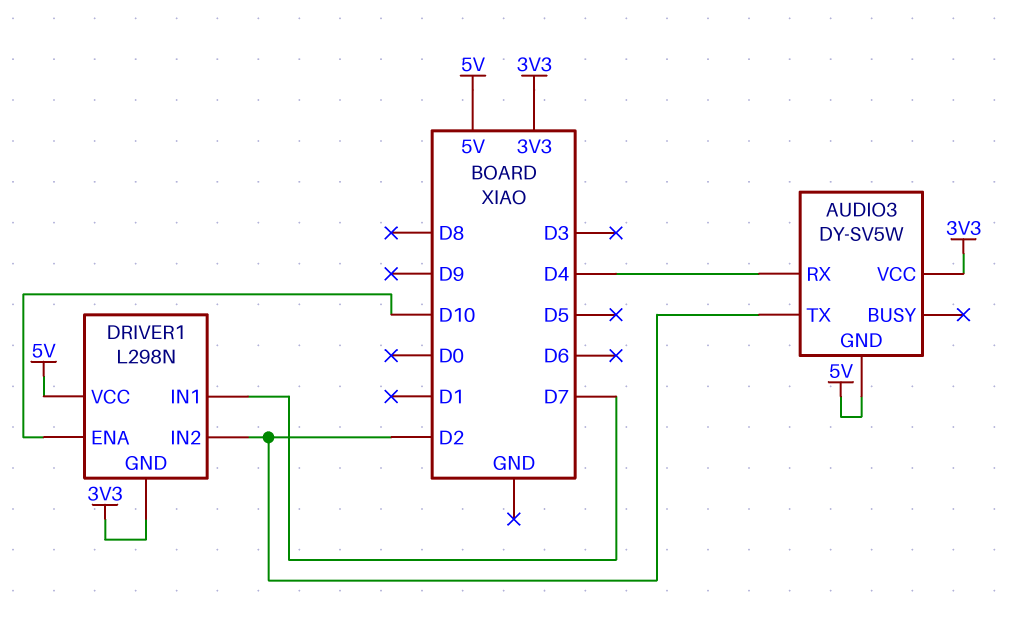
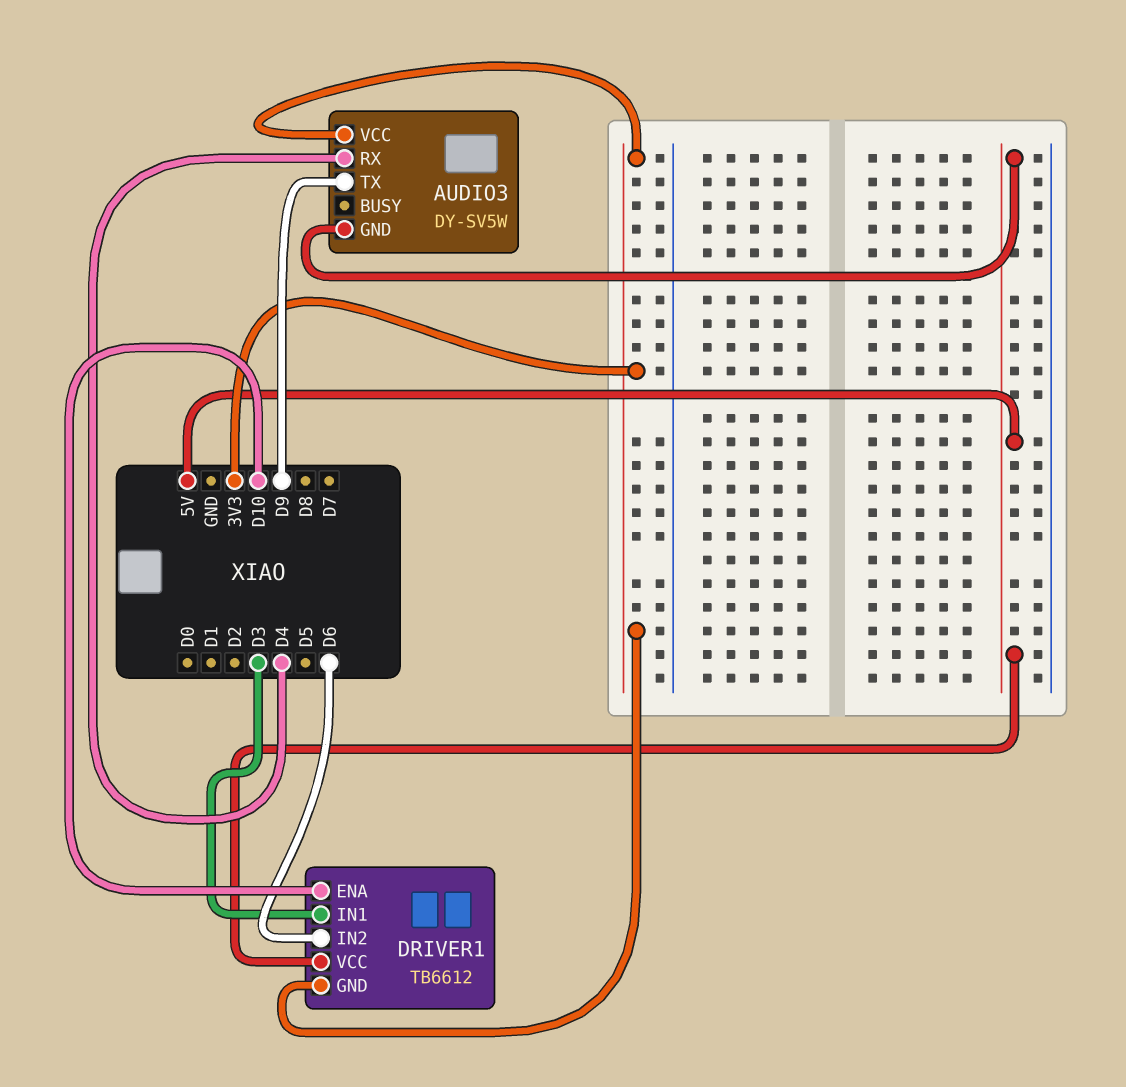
AUDIO3 pin TX: D2 -> D9
DRIVER1: L298N -> TB6612
DRIVER1 pin IN1: D7 -> D3
DRIVER1 pin IN2: D2 -> D6

